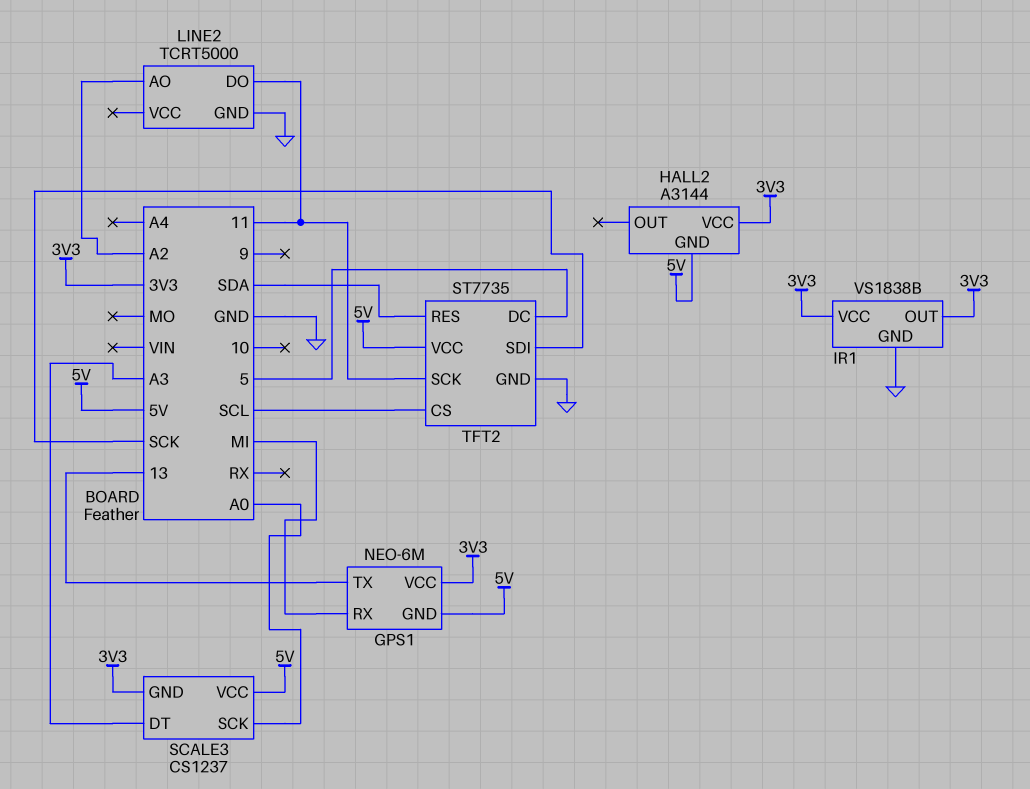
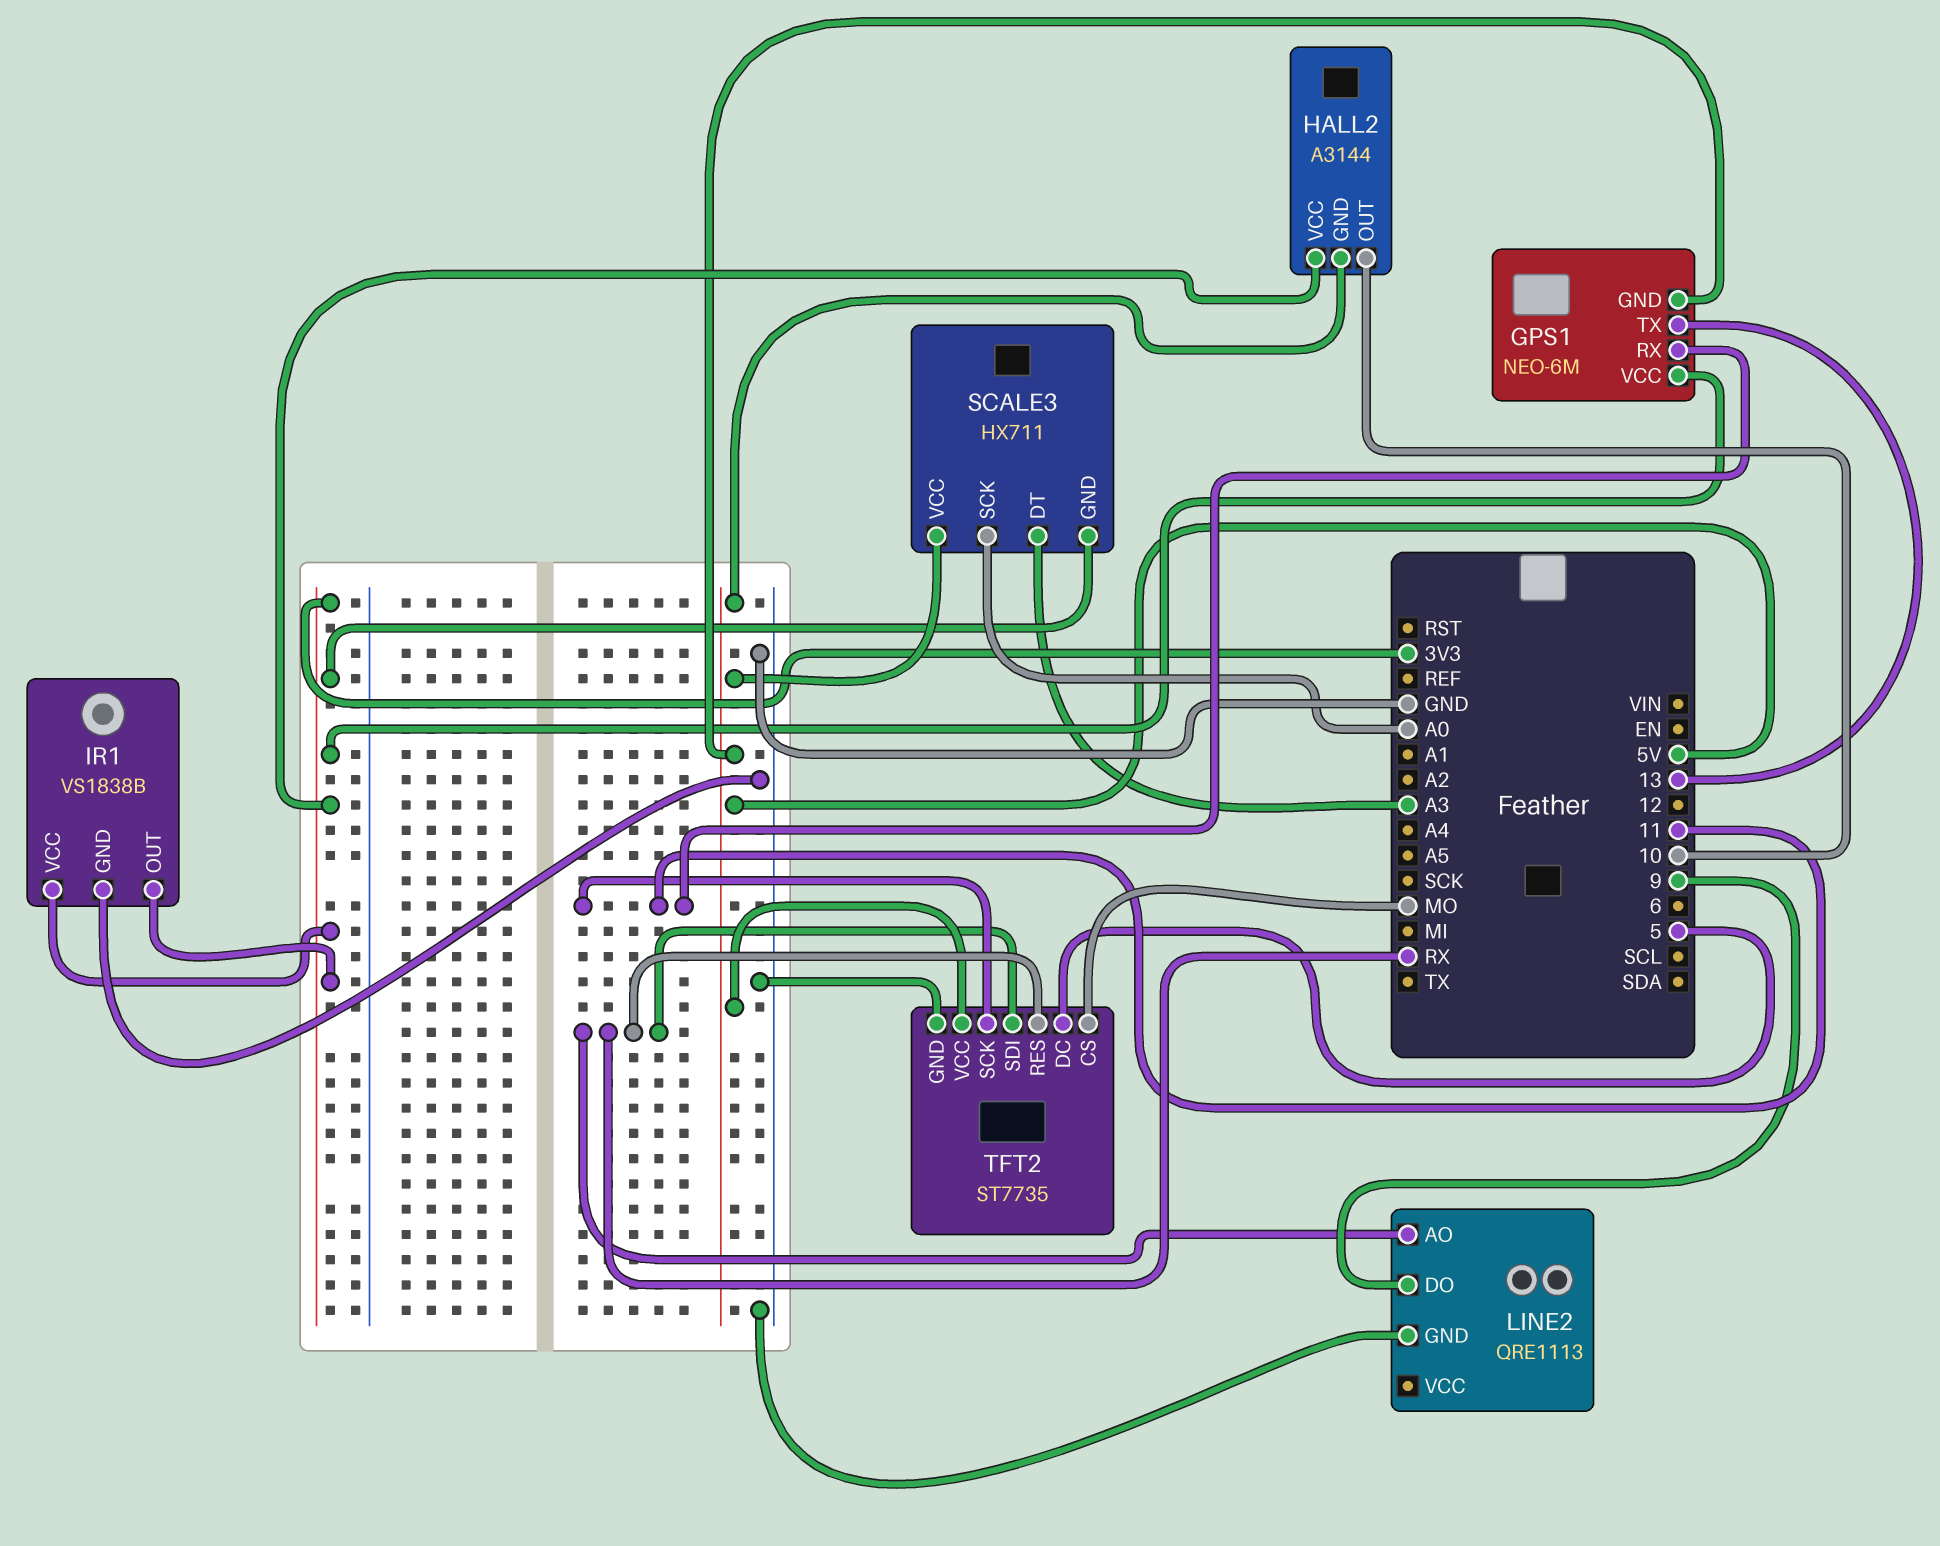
GPS1 pin RX: MI -> 11
HALL2 pin OUT: none -> 10
LINE2: TCRT5000 -> QRE1113
LINE2 pin AO: A2 -> RX
LINE2 pin DO: 11 -> 9
SCALE3: CS1237 -> HX711
TFT2 pin CS: SCL -> MO
TFT2 pin RES: SDA -> RX
TFT2 pin SDI: SCK -> RX

